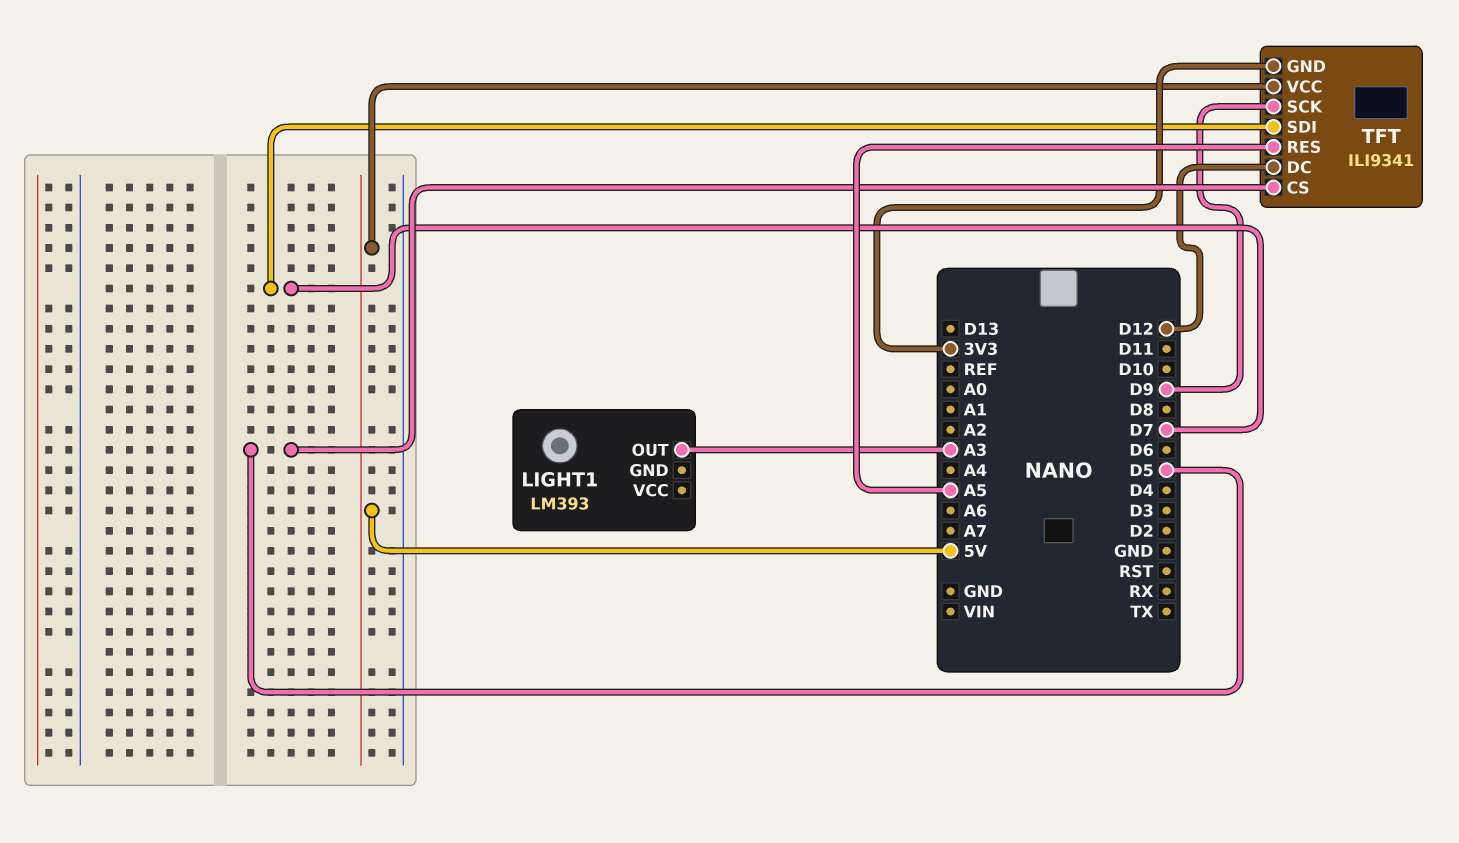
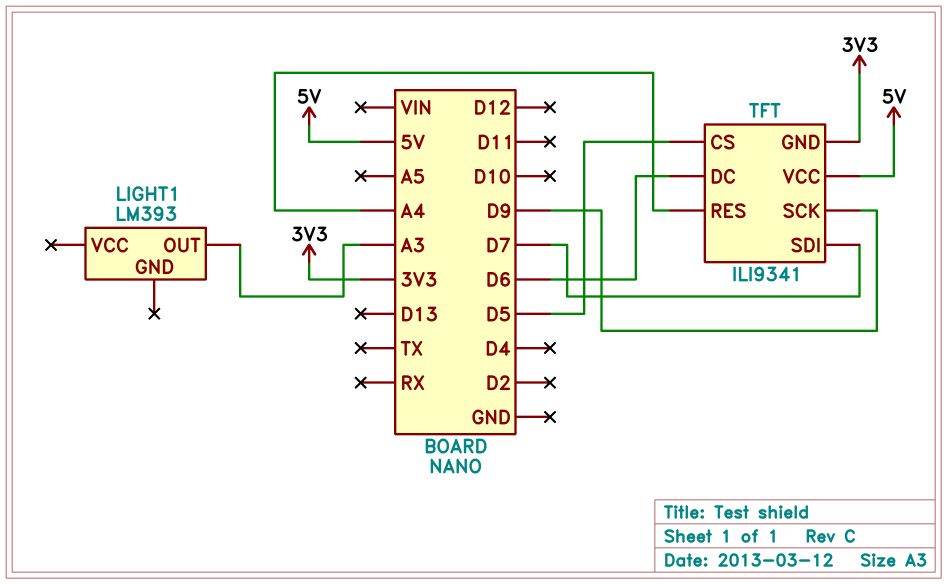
TFT pin DC: D12 -> D6
TFT pin RES: A5 -> A4

